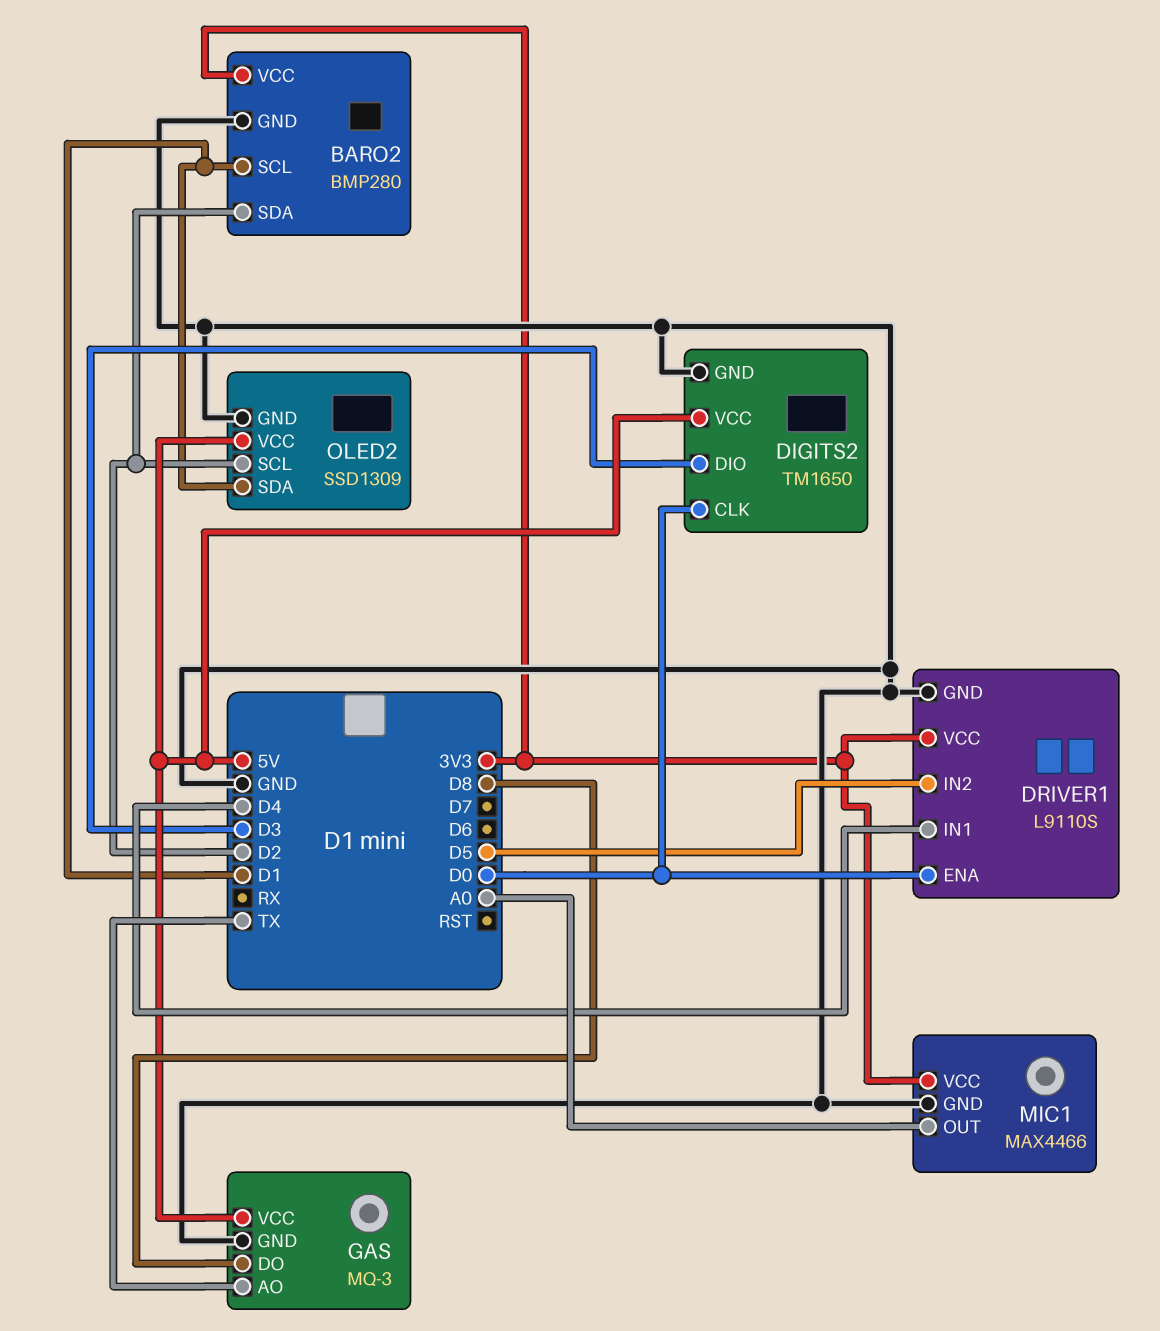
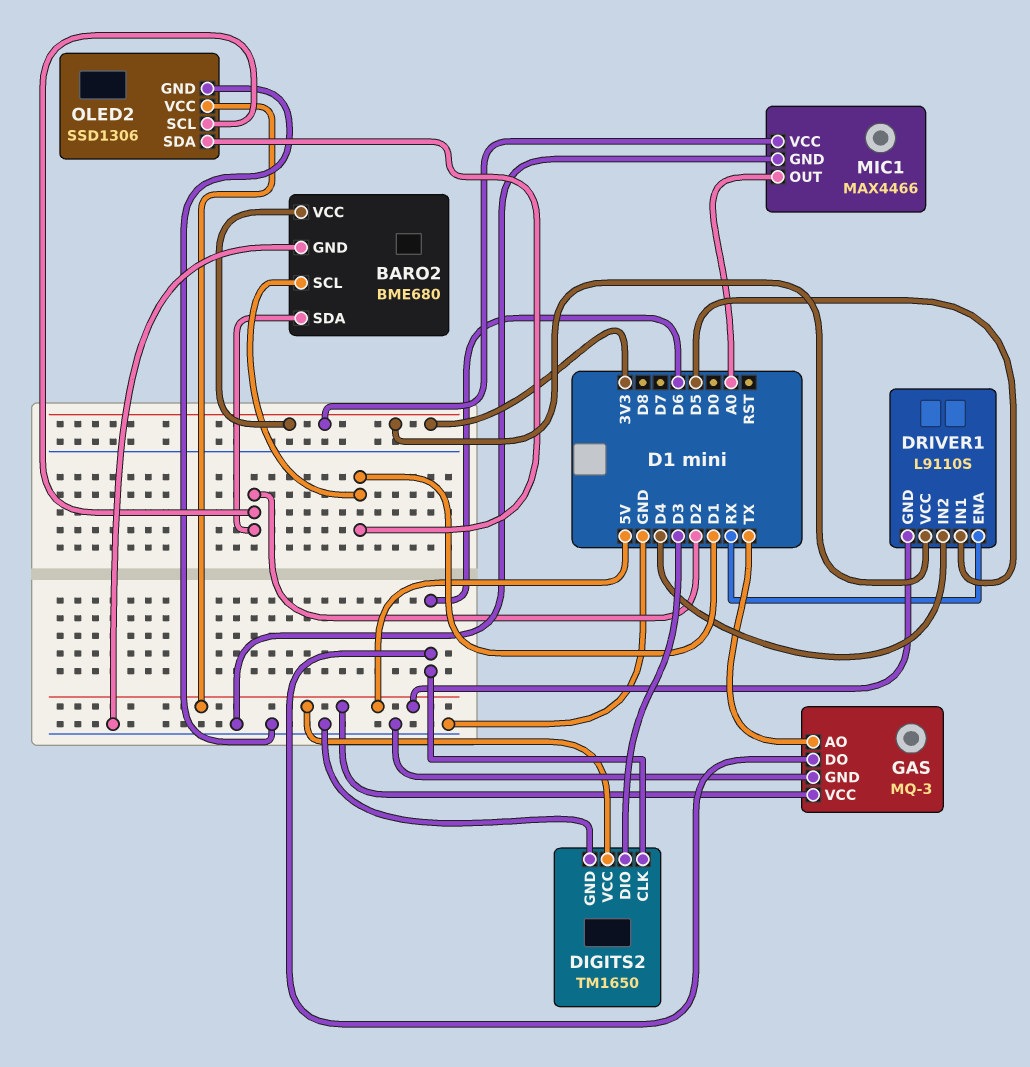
BARO2: BMP280 -> BME680
DIGITS2 pin CLK: D0 -> D6
DRIVER1 pin ENA: D0 -> RX
DRIVER1 pin GND: GND -> 5V
DRIVER1 pin IN1: D4 -> D5
DRIVER1 pin IN2: D5 -> D4
GAS pin DO: D8 -> D6
OLED2: SSD1309 -> SSD1306

